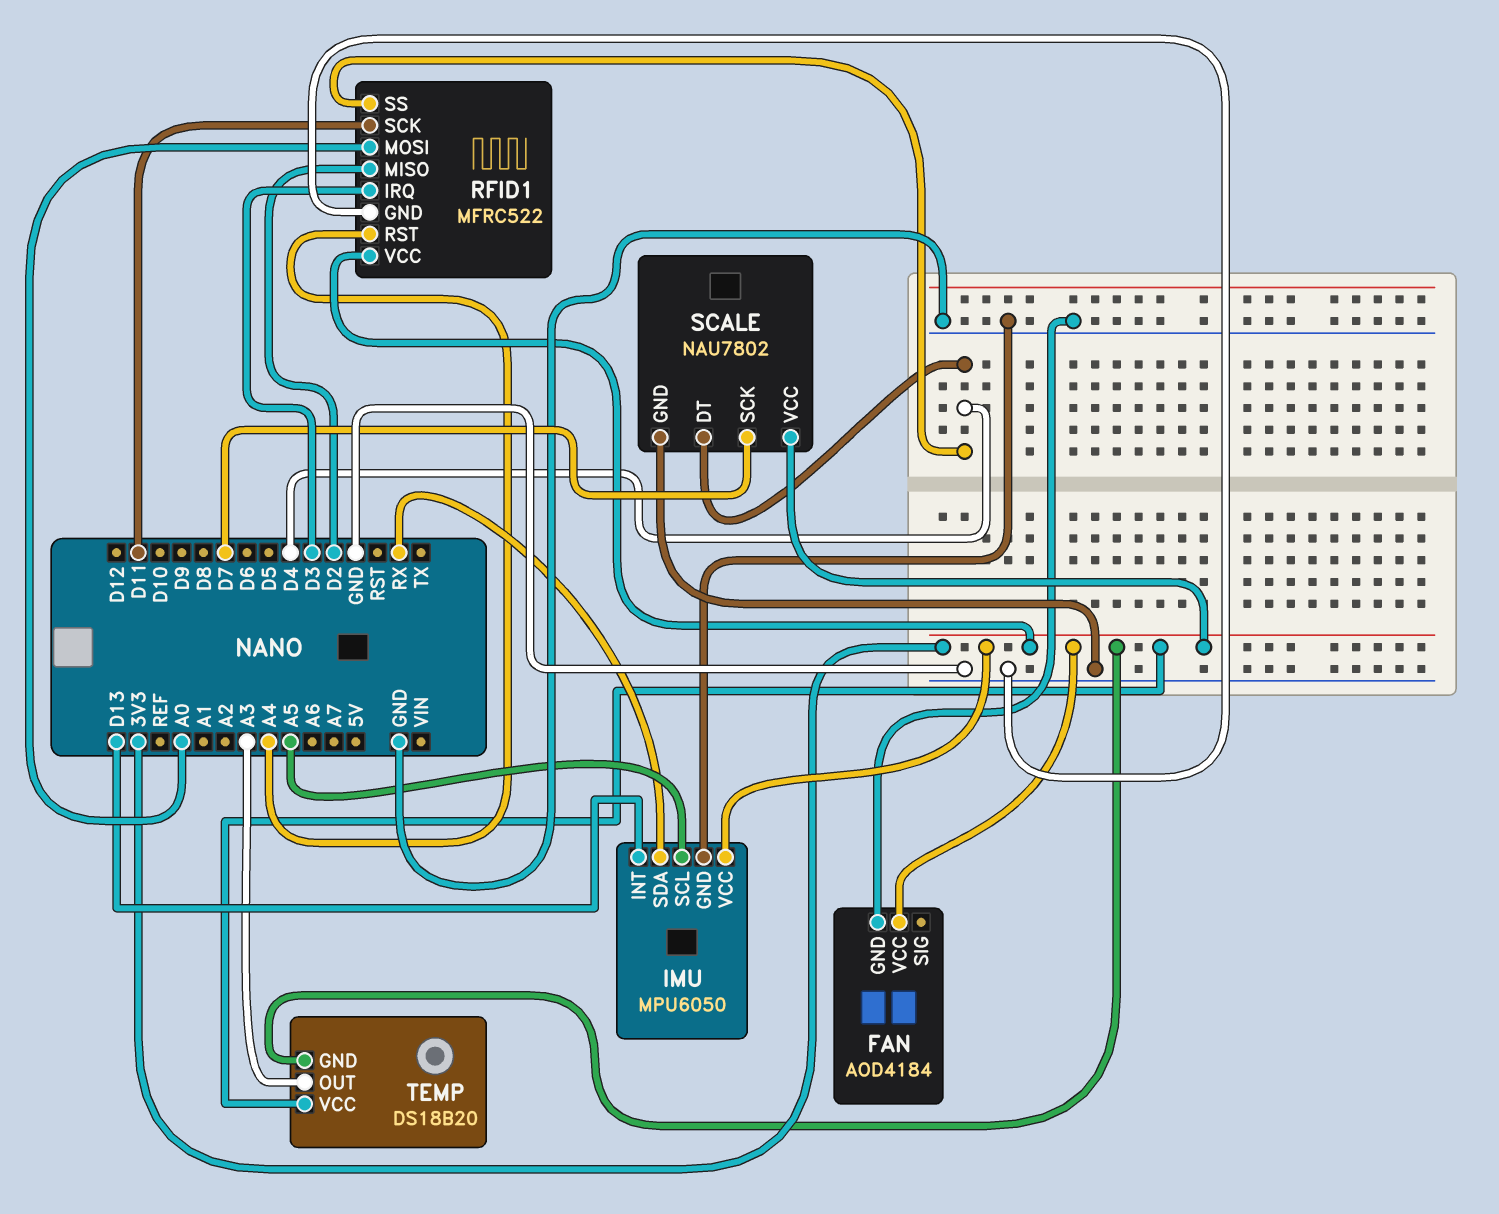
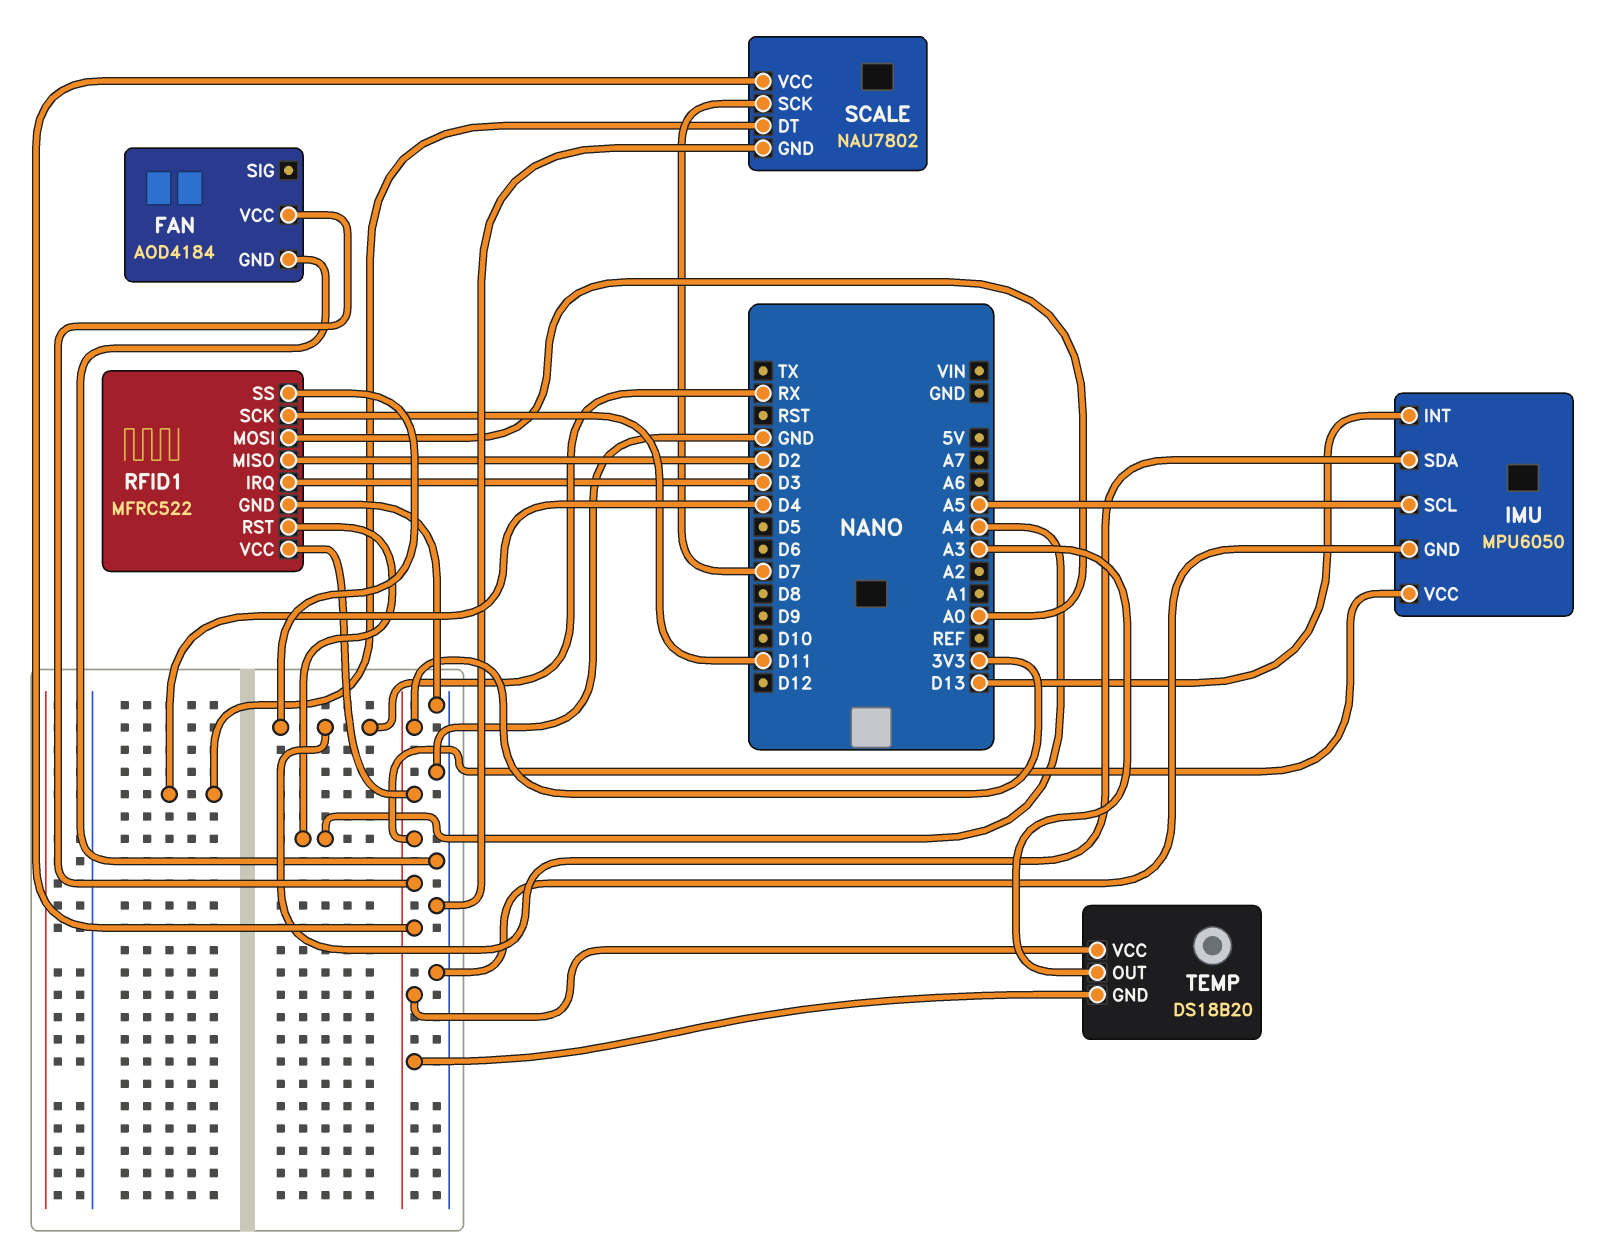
RFID1 pin SS: D4 -> RX

